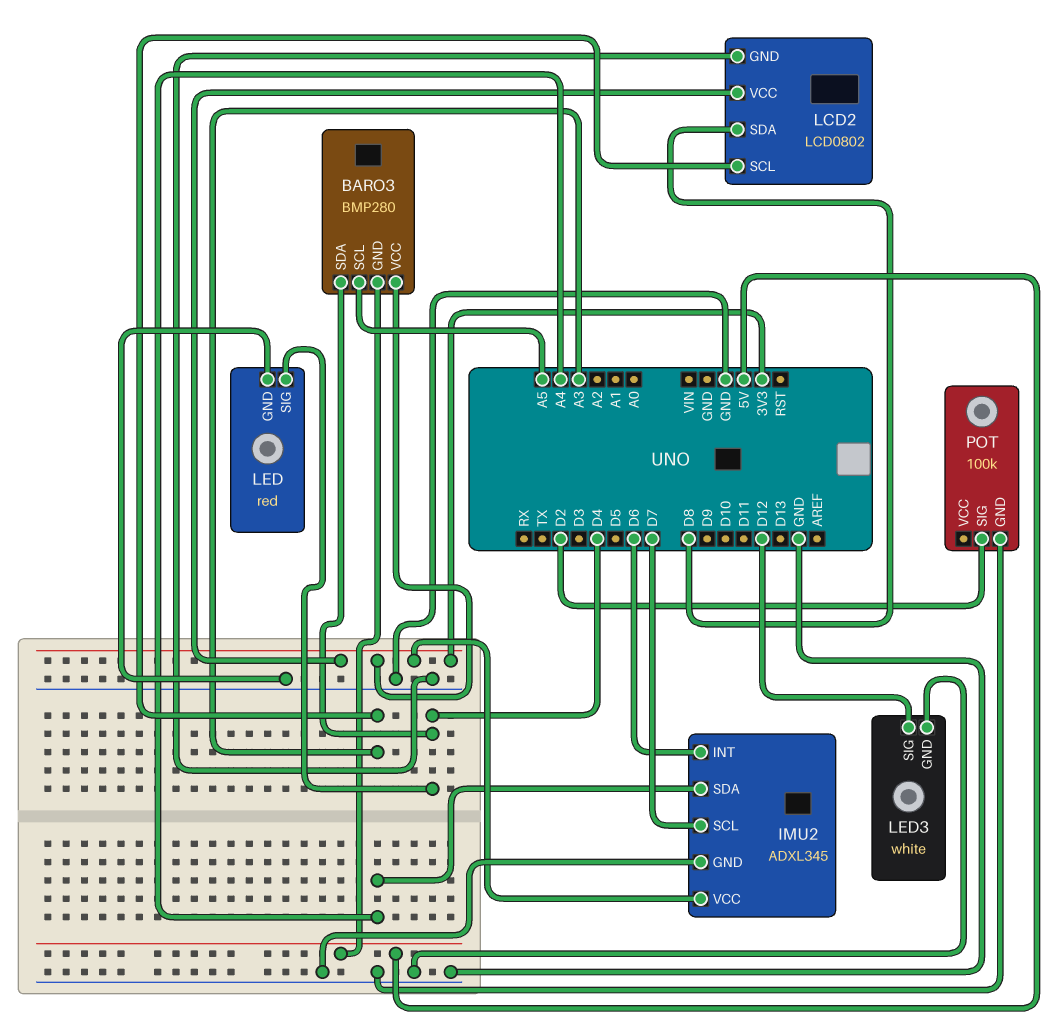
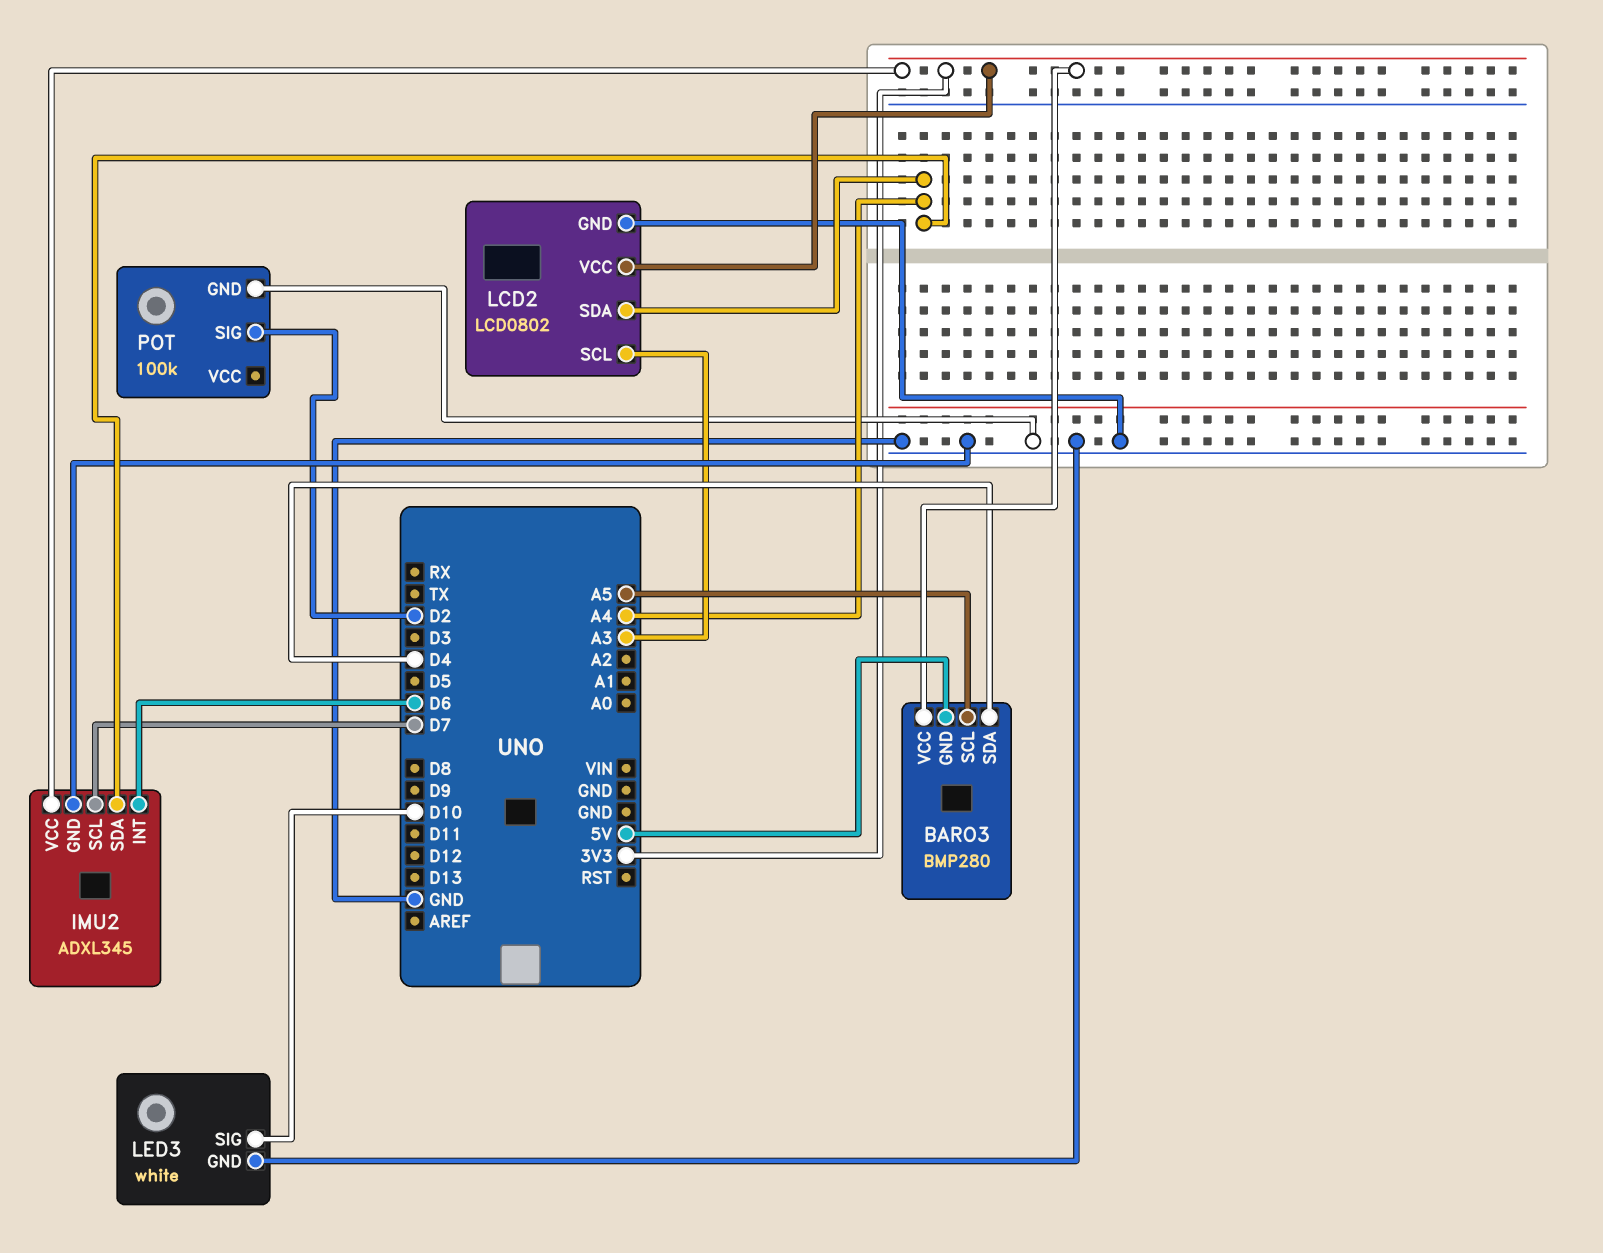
LCD2 pin SDA: D8 -> A4
LED: red -> none
LED pin GND: GND -> none
LED pin SIG: D4 -> none
LED3 pin SIG: D12 -> D10

